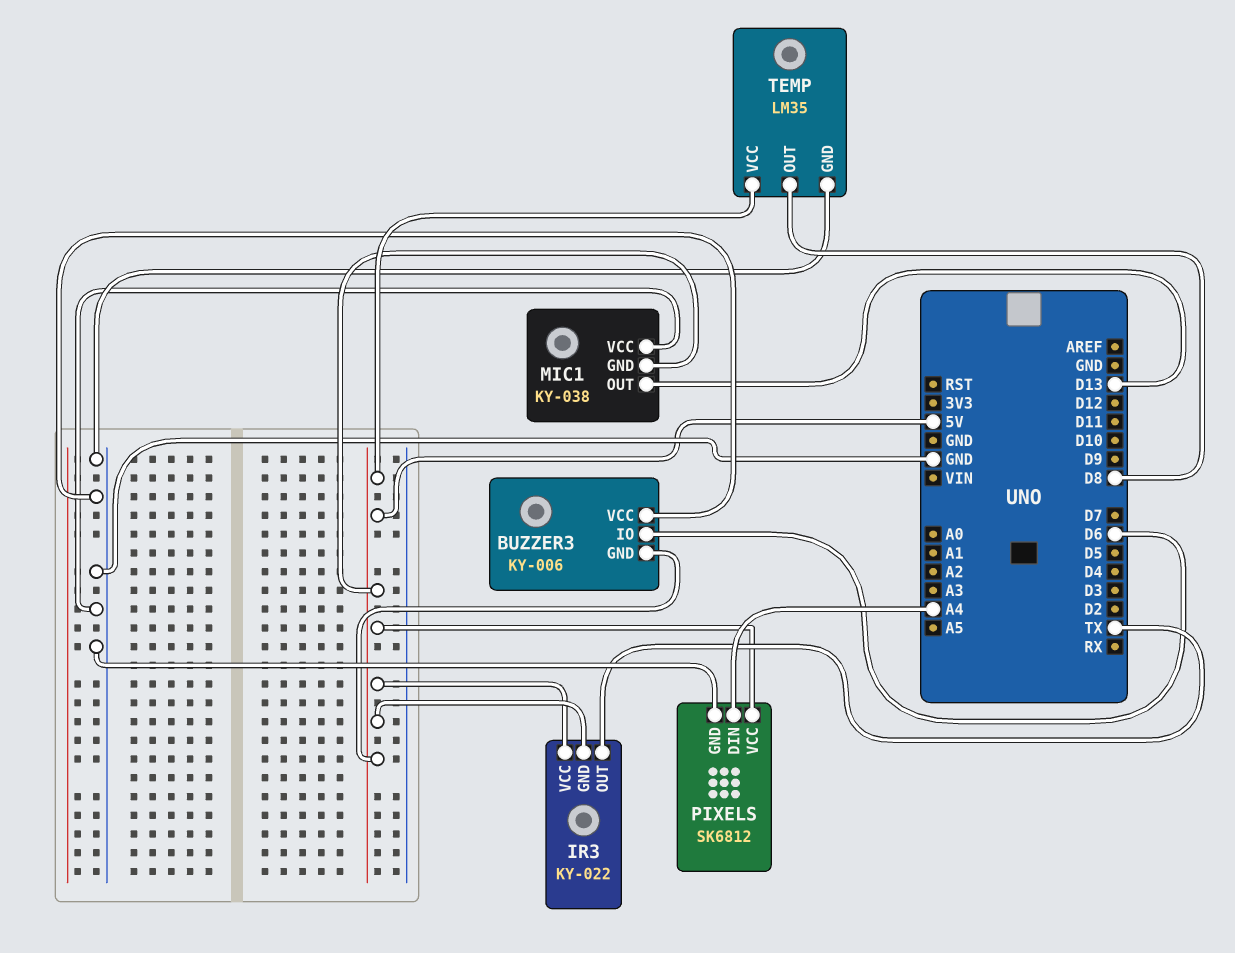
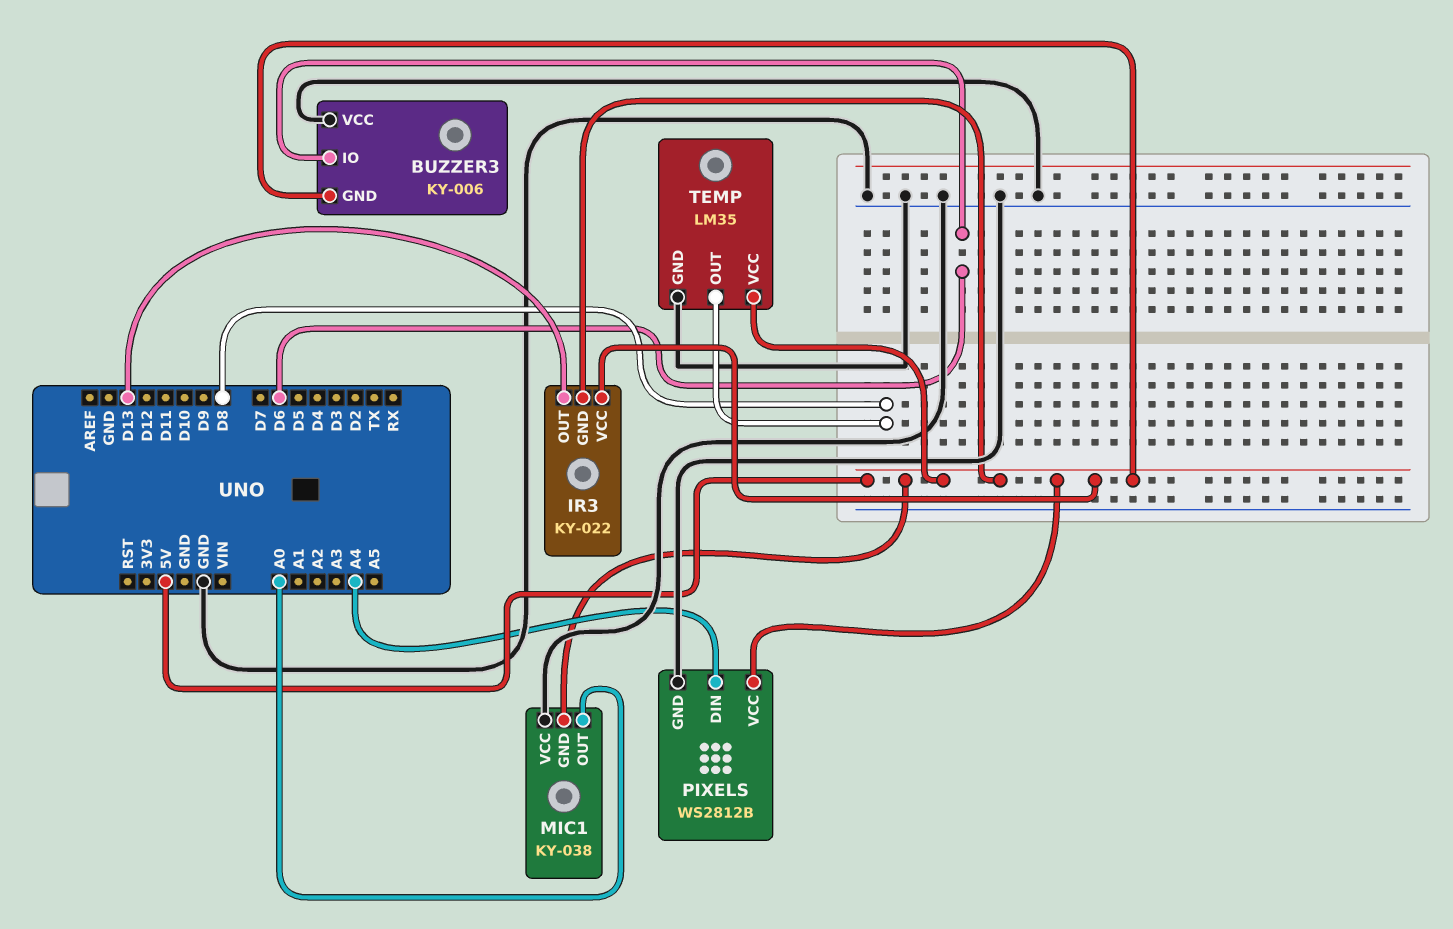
IR3 pin OUT: TX -> D13
MIC1 pin OUT: D13 -> A0
PIXELS: SK6812 -> WS2812B

